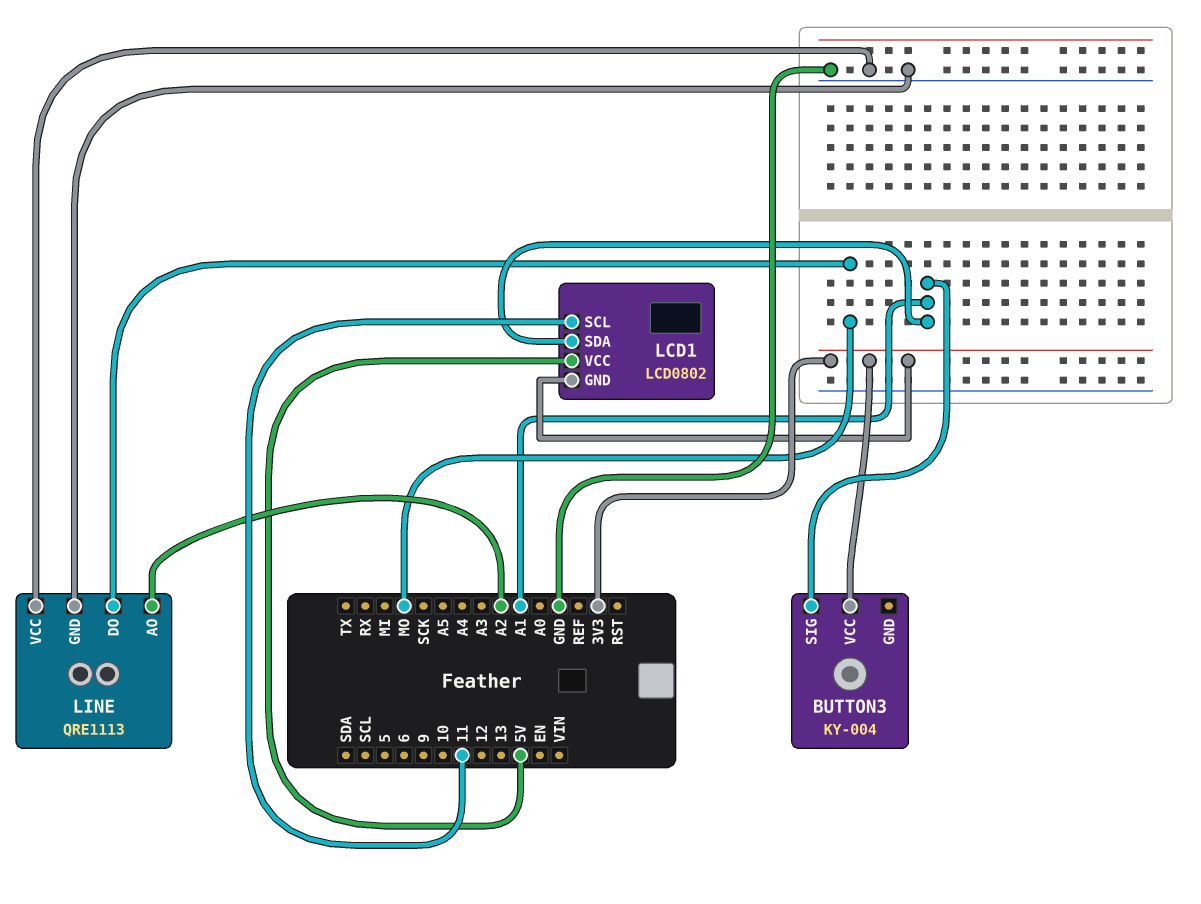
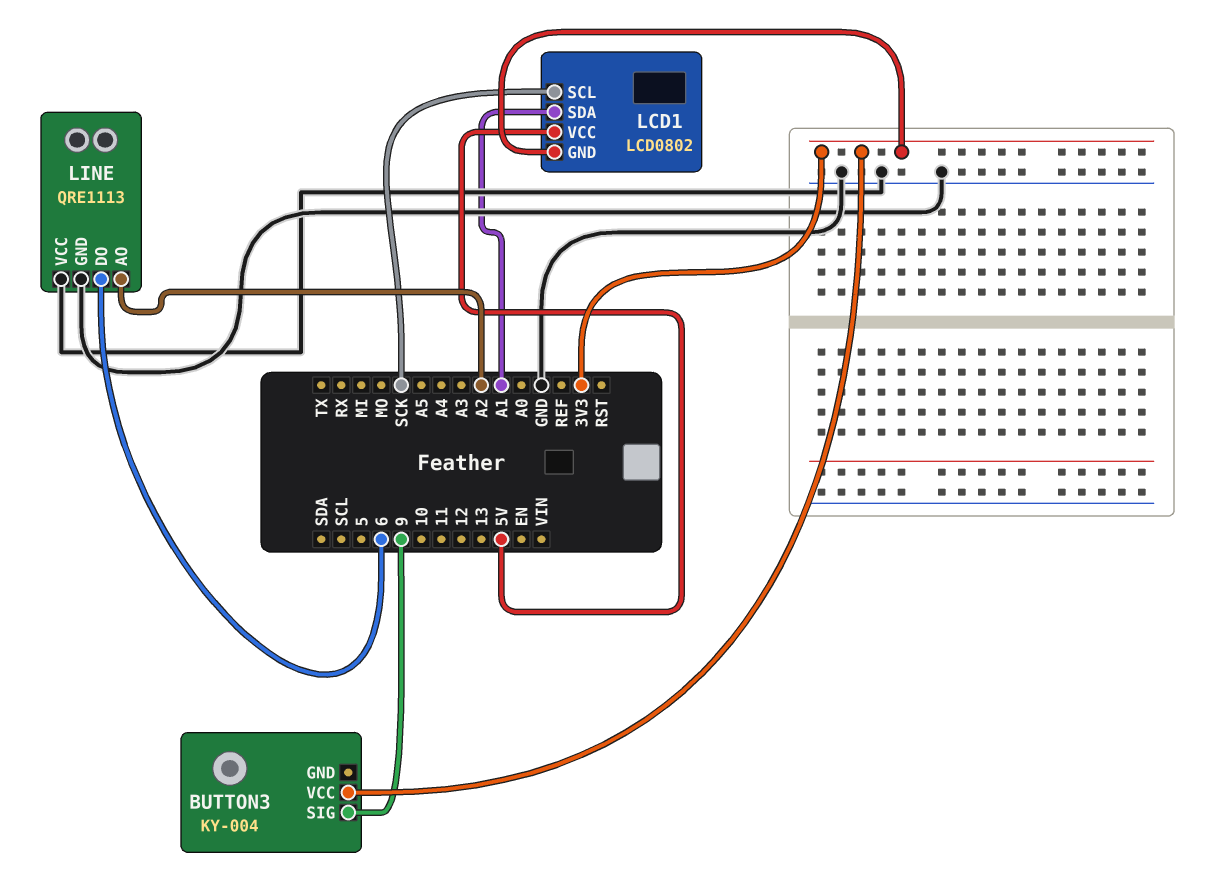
BUTTON3 pin SIG: A1 -> 9
LCD1 pin SCL: 11 -> SCK
LINE pin DO: MO -> 6

